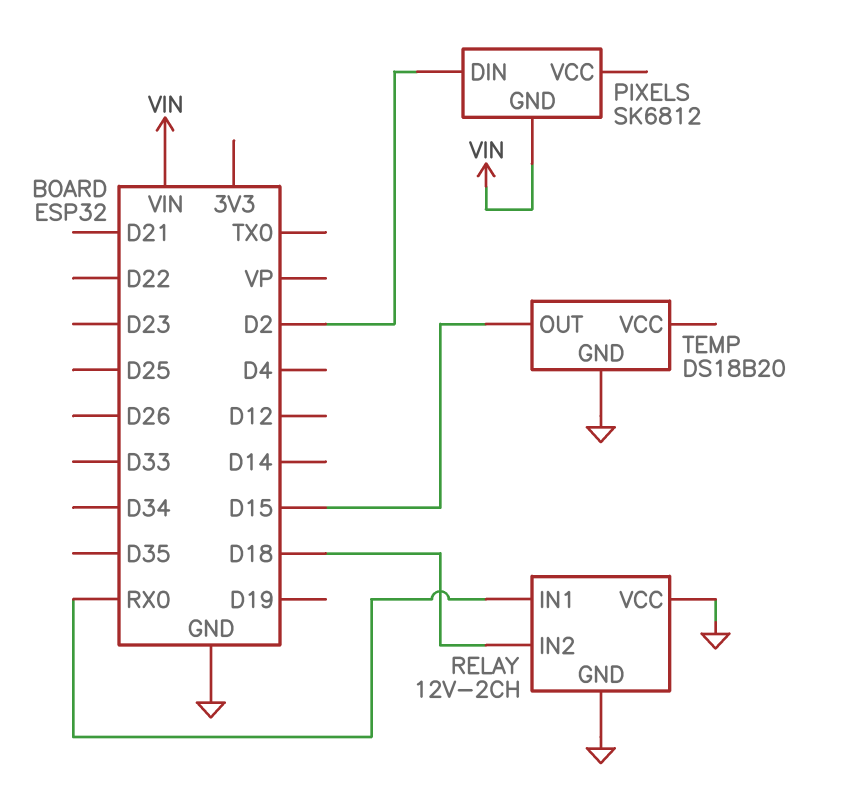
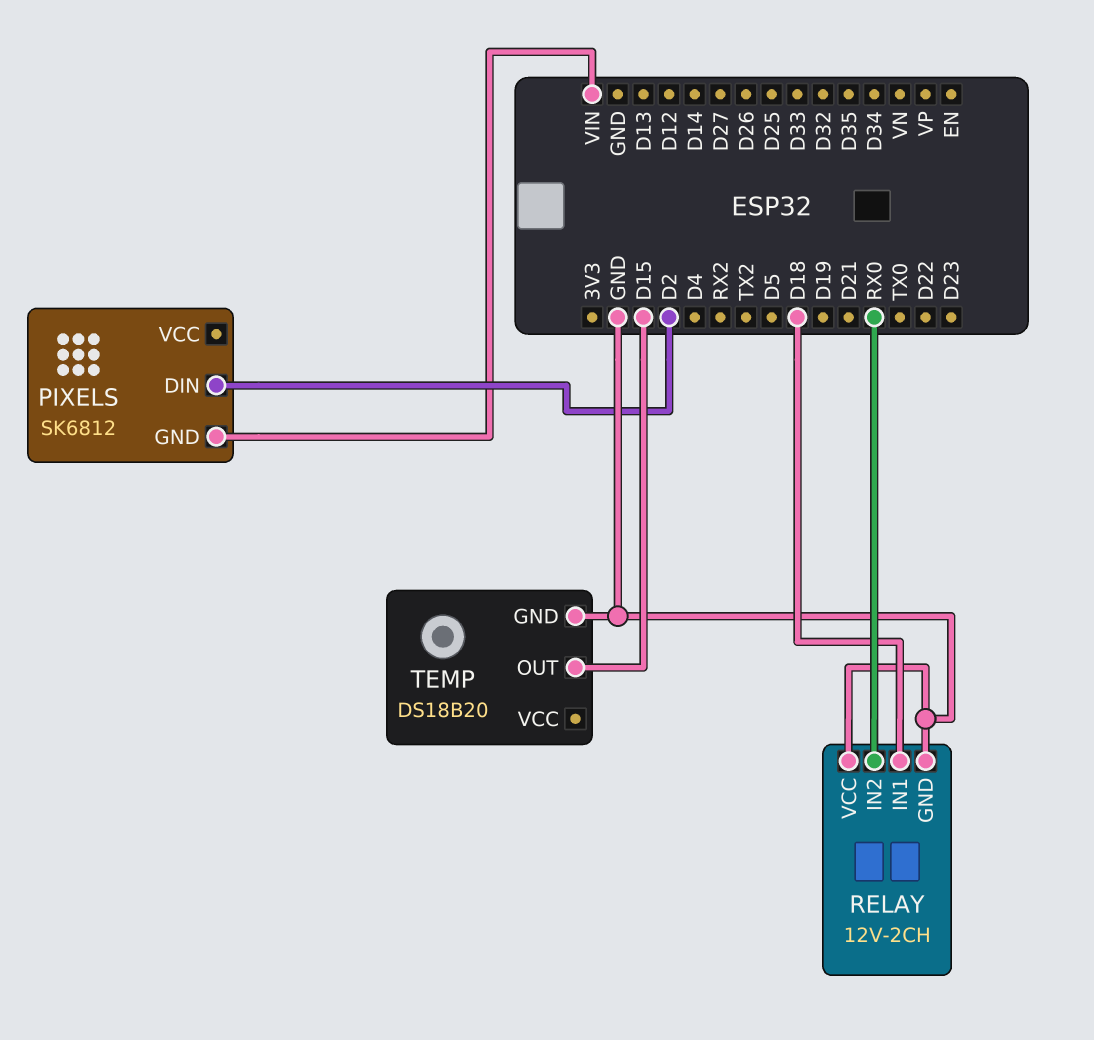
RELAY pin IN1: RX0 -> D18
RELAY pin IN2: D18 -> RX0

